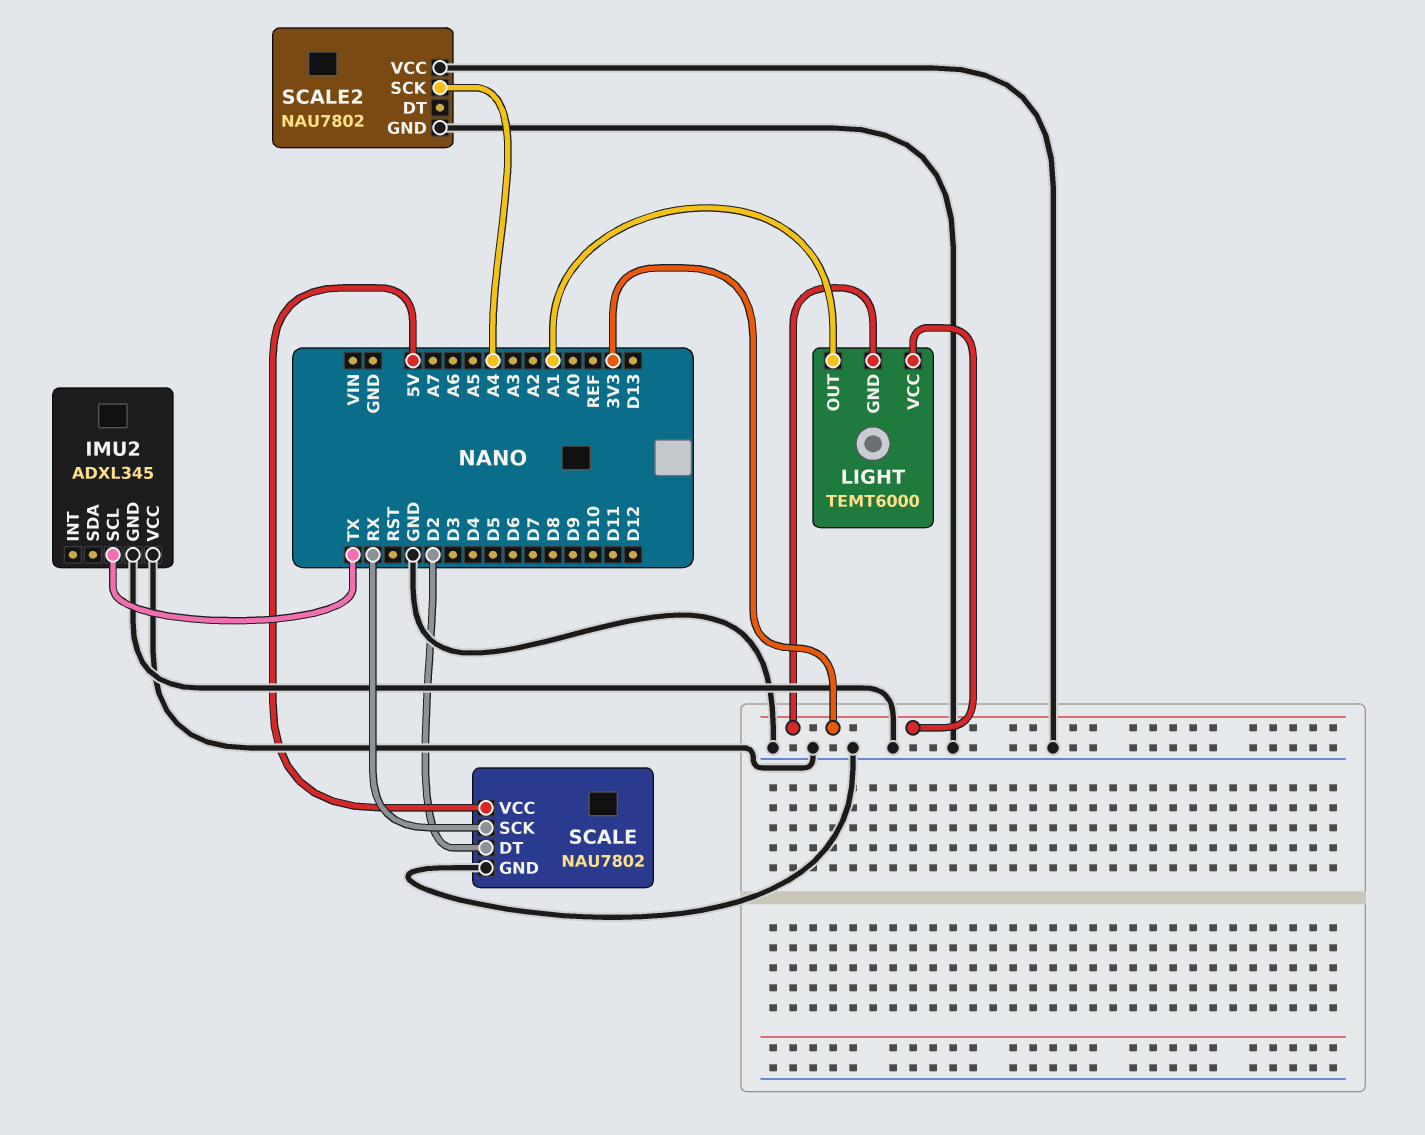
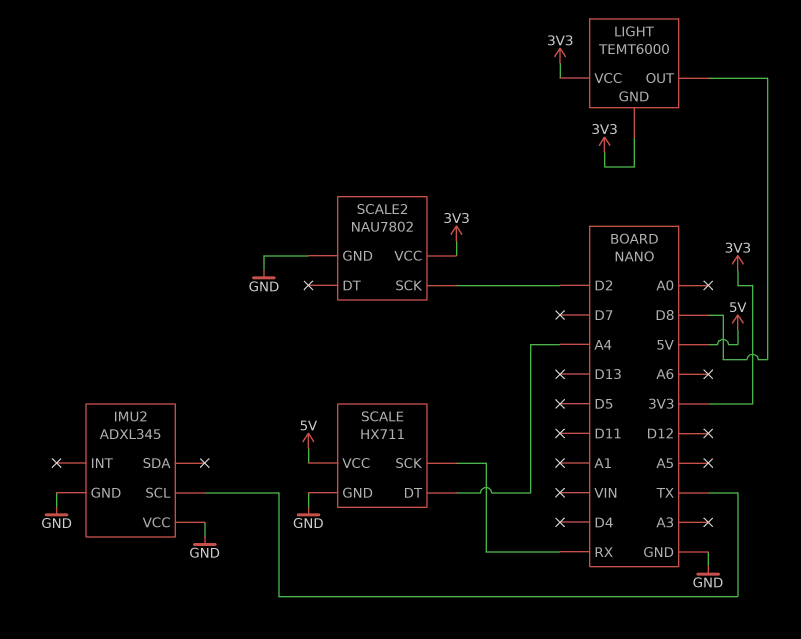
LIGHT pin OUT: A1 -> D8
SCALE: NAU7802 -> HX711
SCALE pin DT: D2 -> A4
SCALE2 pin SCK: A4 -> D2
SCALE2 pin VCC: GND -> 3V3

